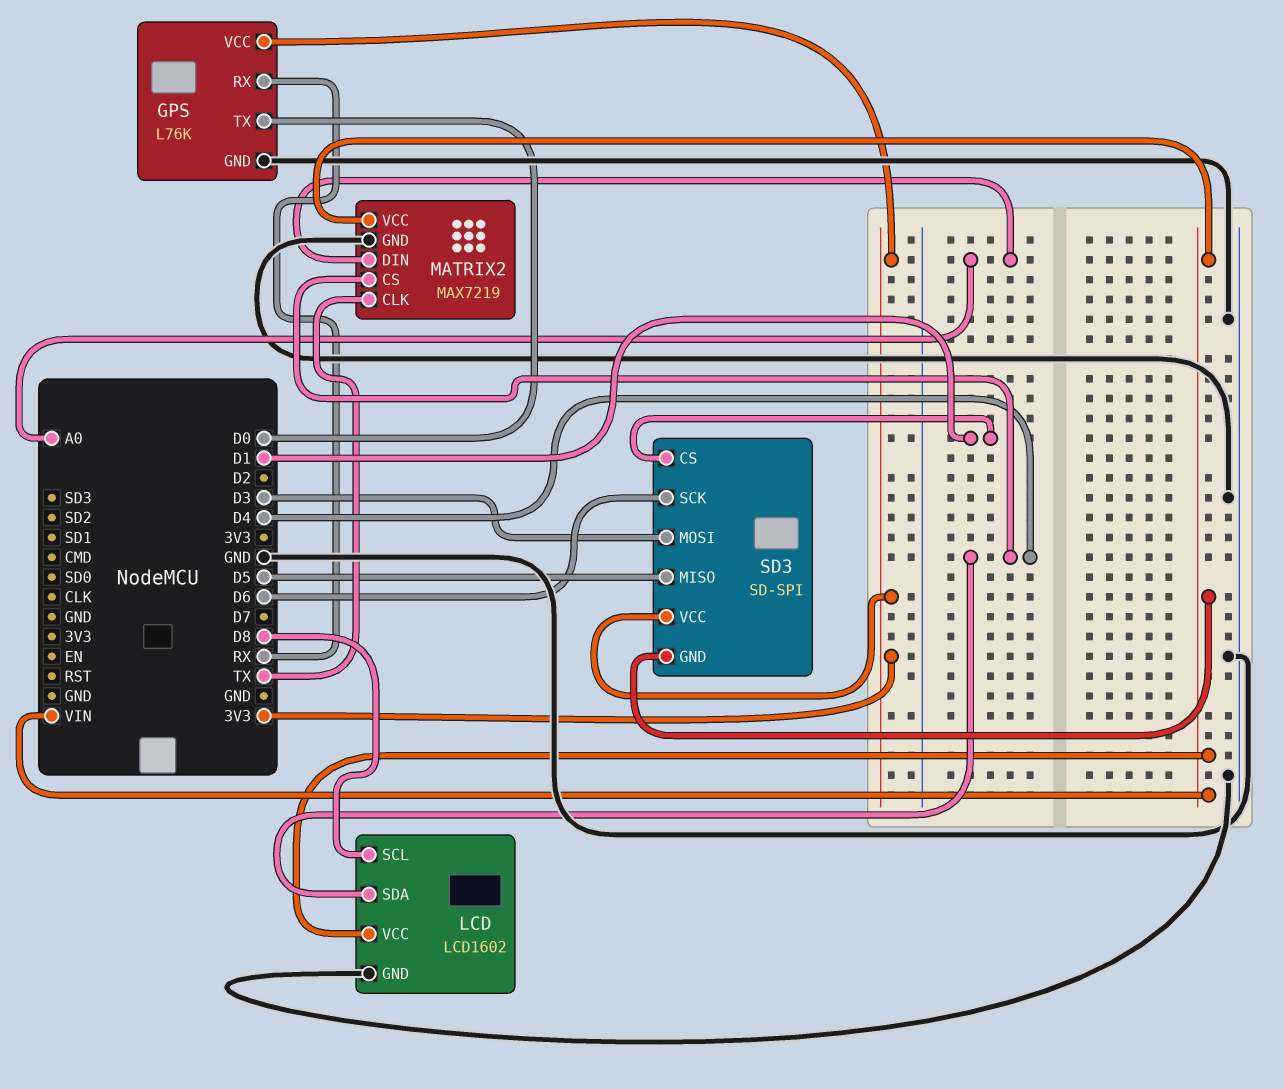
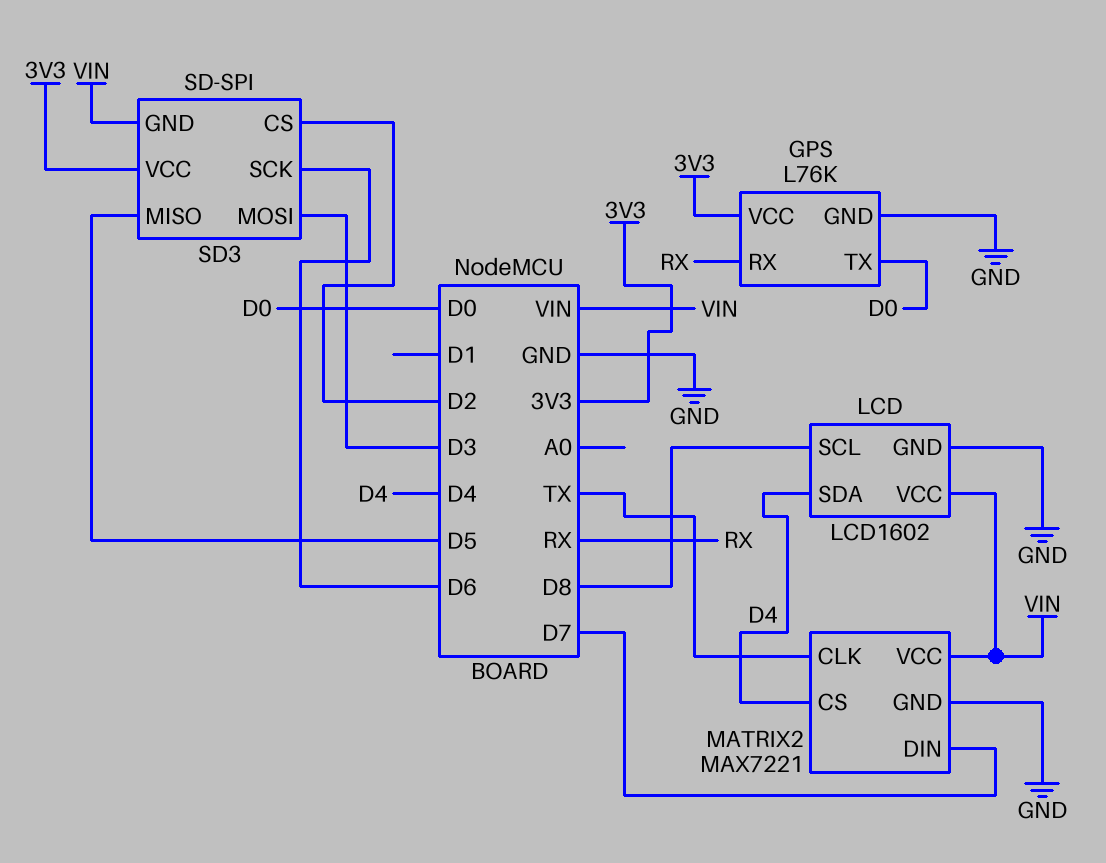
MATRIX2: MAX7219 -> MAX7221
MATRIX2 pin DIN: A0 -> D7
SD3 pin CS: D1 -> D2

